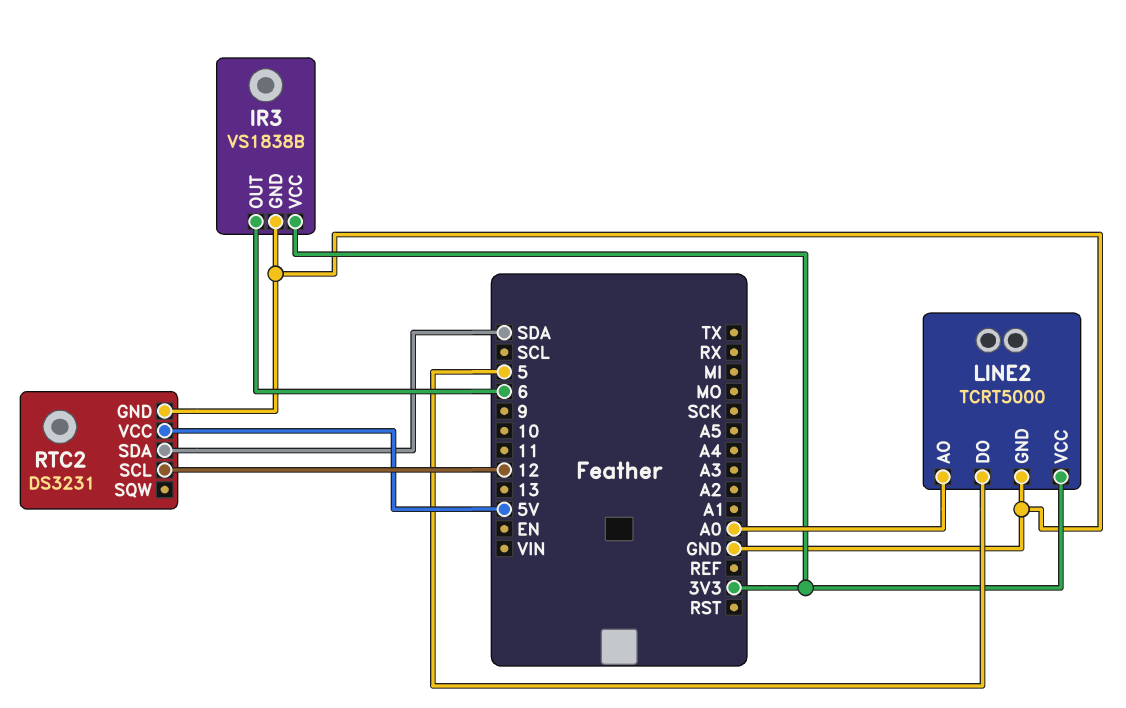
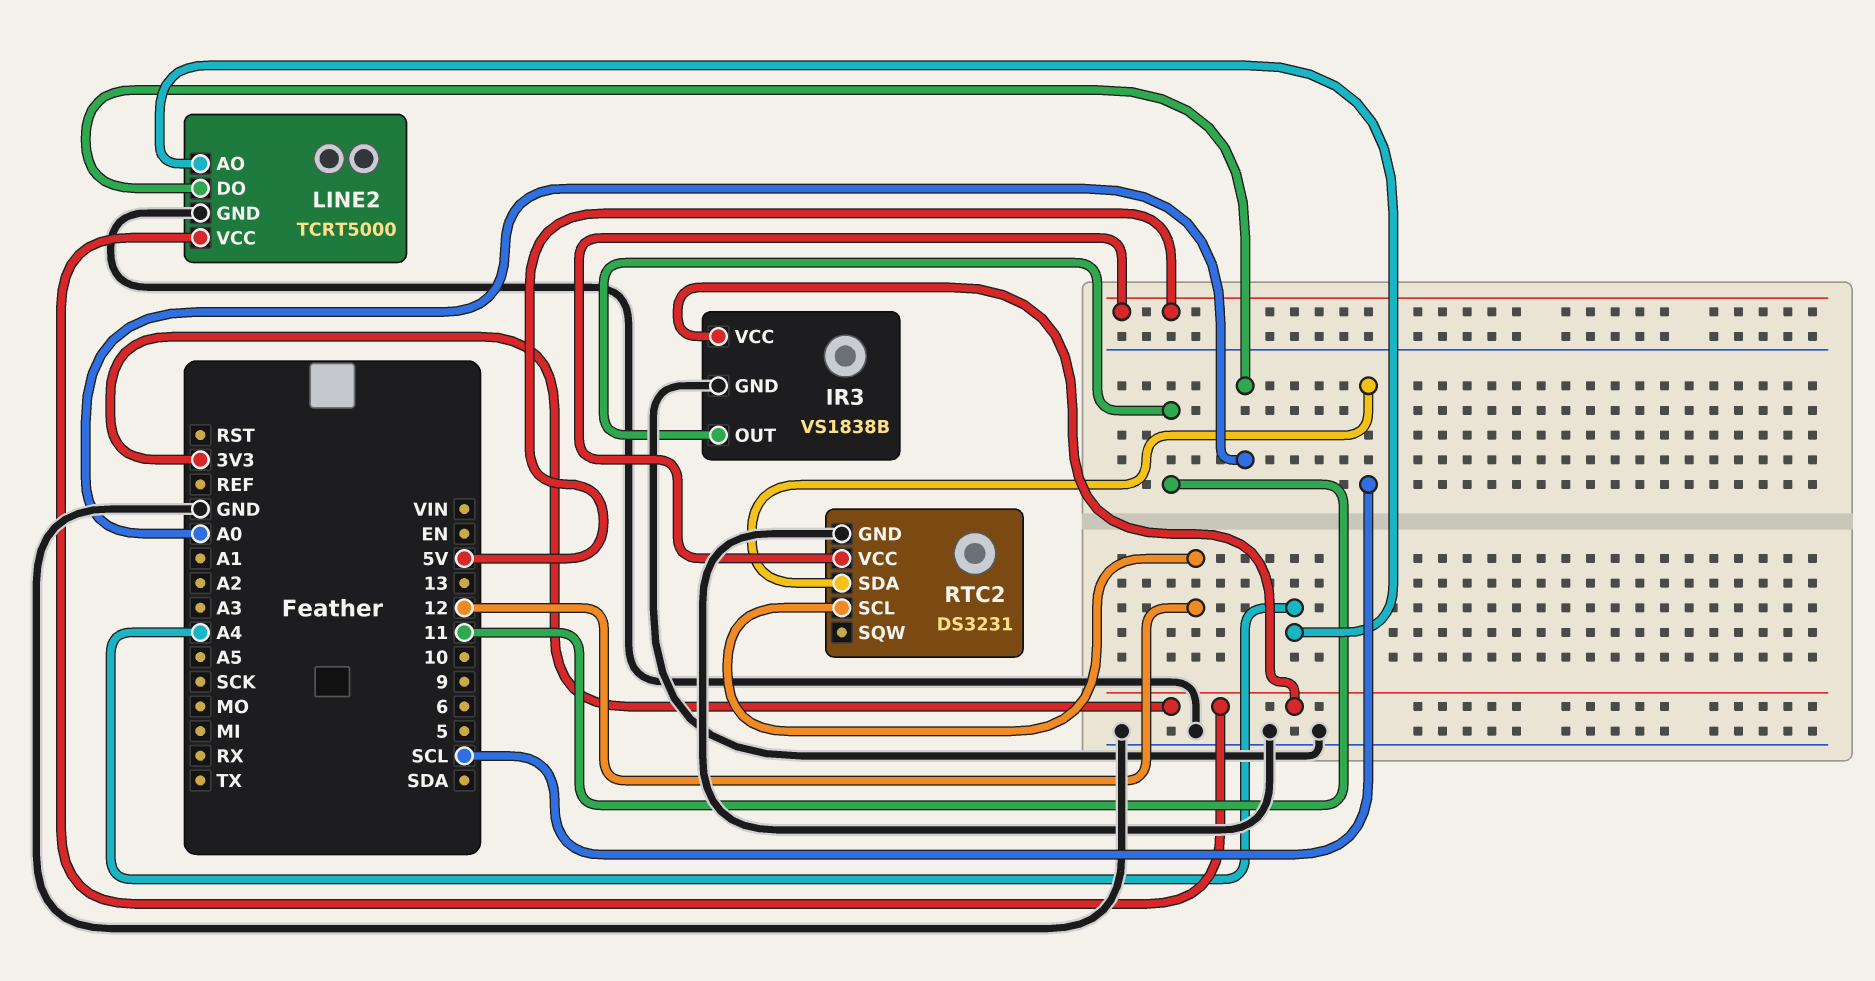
IR3 pin OUT: 6 -> 11
LINE2 pin AO: A0 -> A4
LINE2 pin DO: 5 -> A0
RTC2 pin SDA: SDA -> SCL

